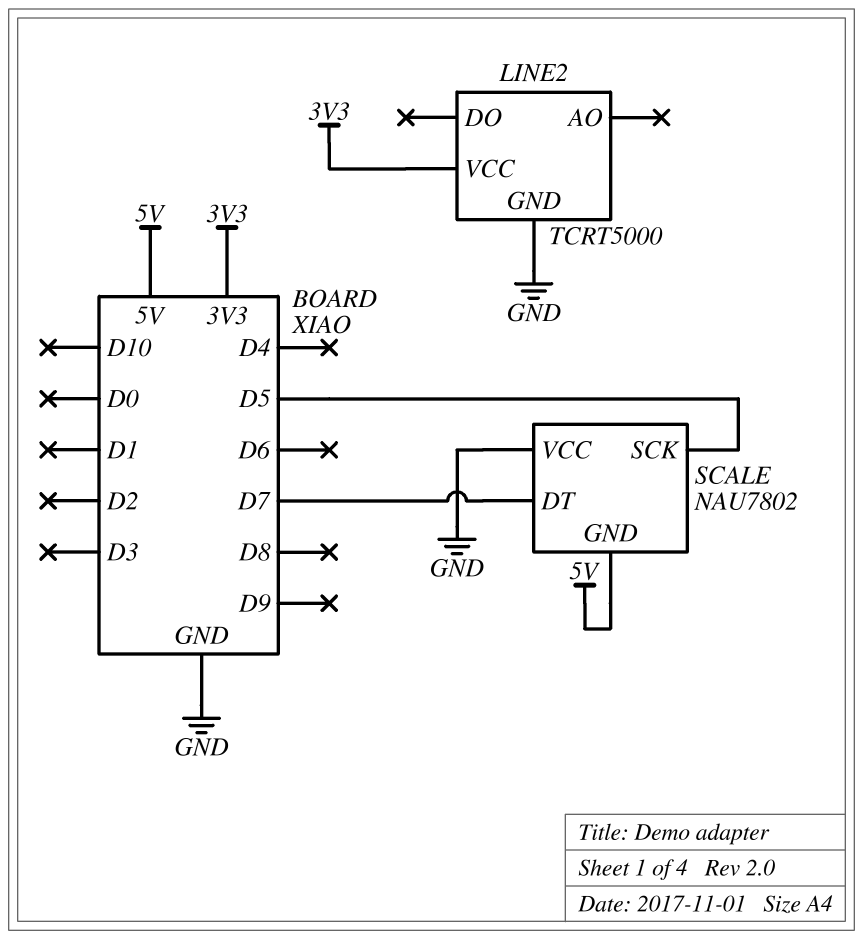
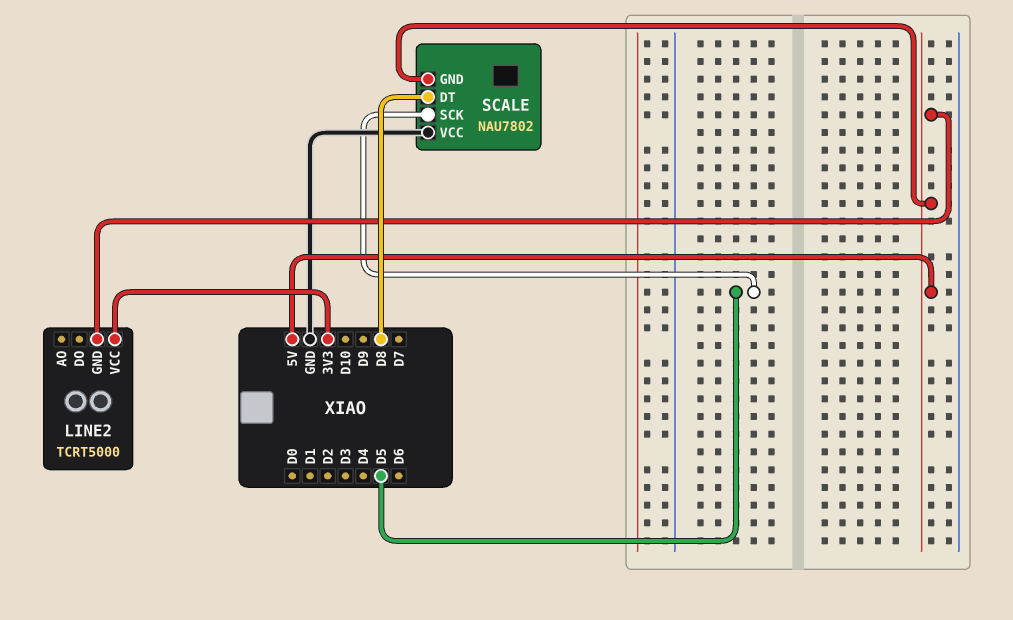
LINE2 pin GND: GND -> 5V
SCALE pin DT: D7 -> D8

